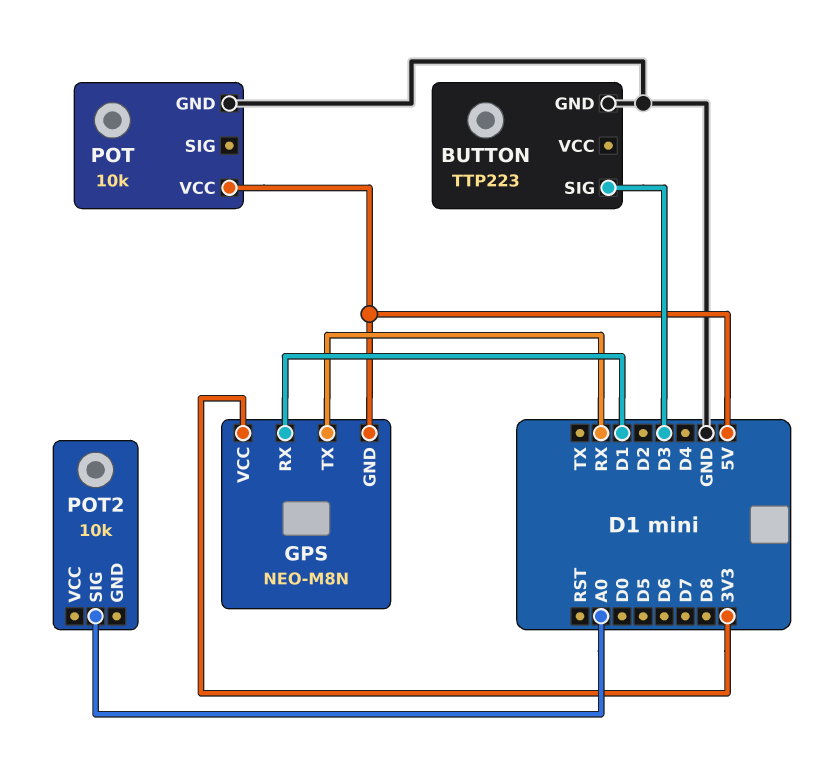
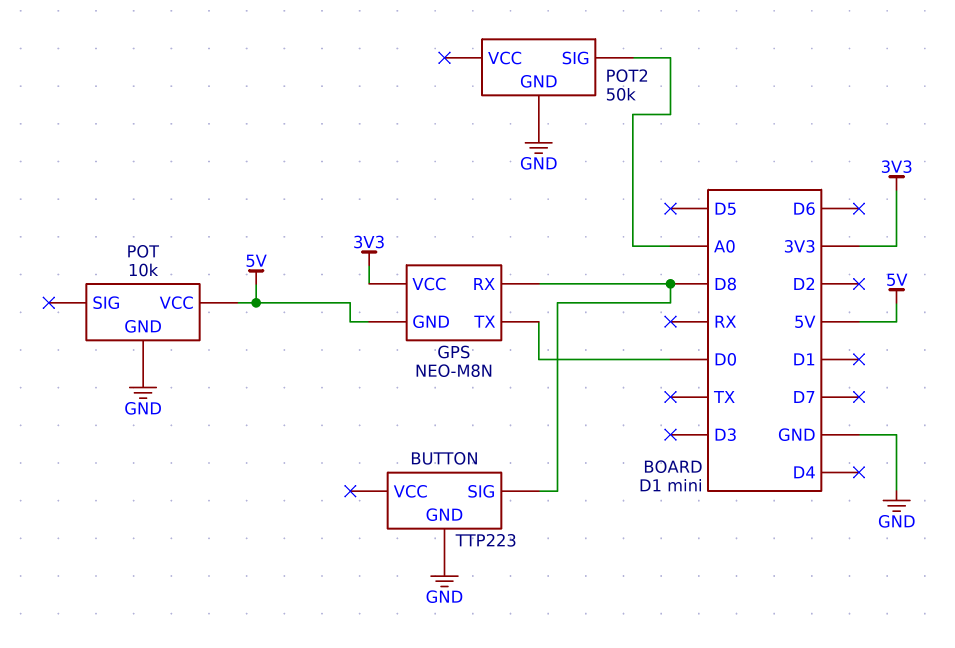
BUTTON pin SIG: D3 -> D8
GPS pin RX: D1 -> D8
GPS pin TX: RX -> D0
POT2: 10k -> 50k
POT2 pin GND: none -> GND

